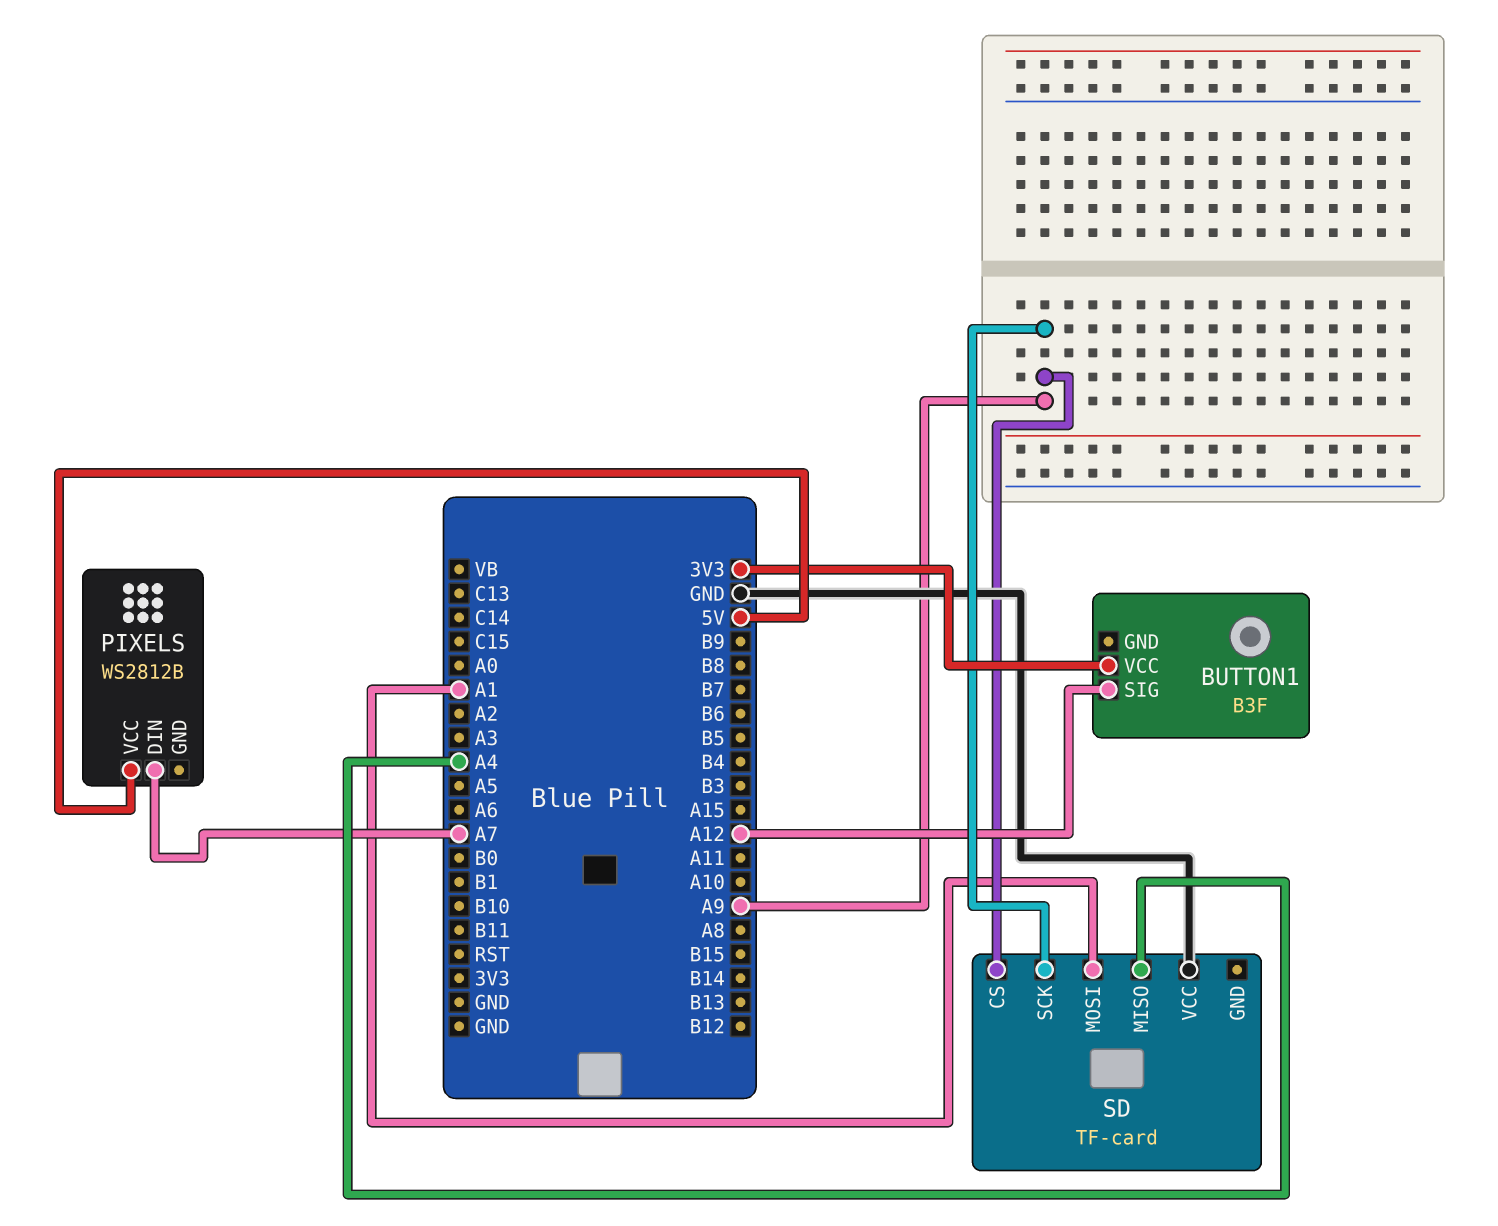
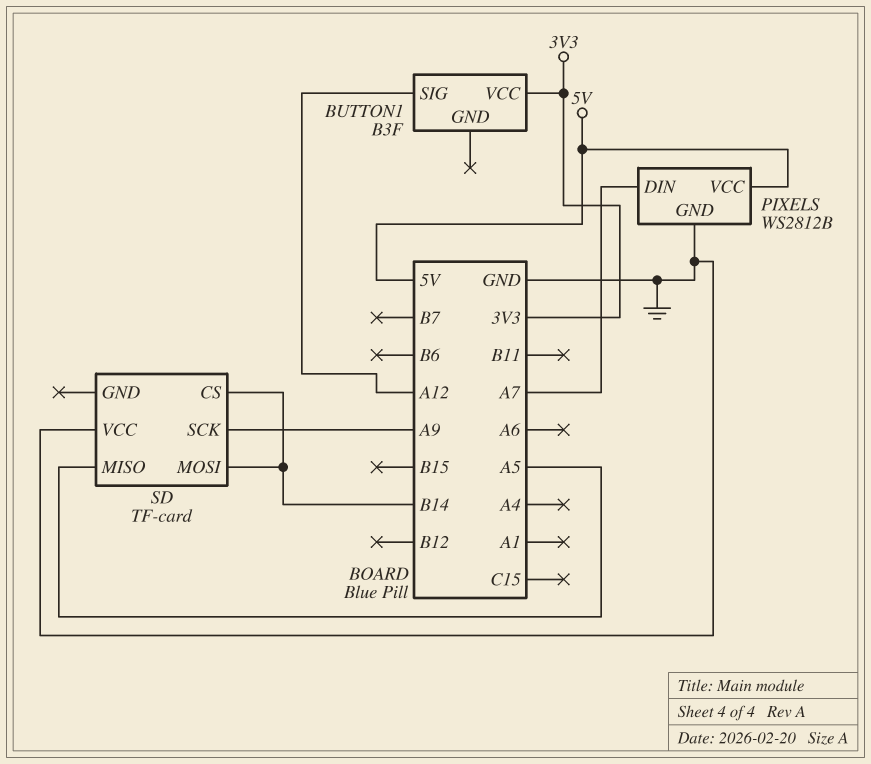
PIXELS pin GND: none -> GND
SD pin CS: A9 -> B14
SD pin MISO: A4 -> A5
SD pin MOSI: A1 -> B14

